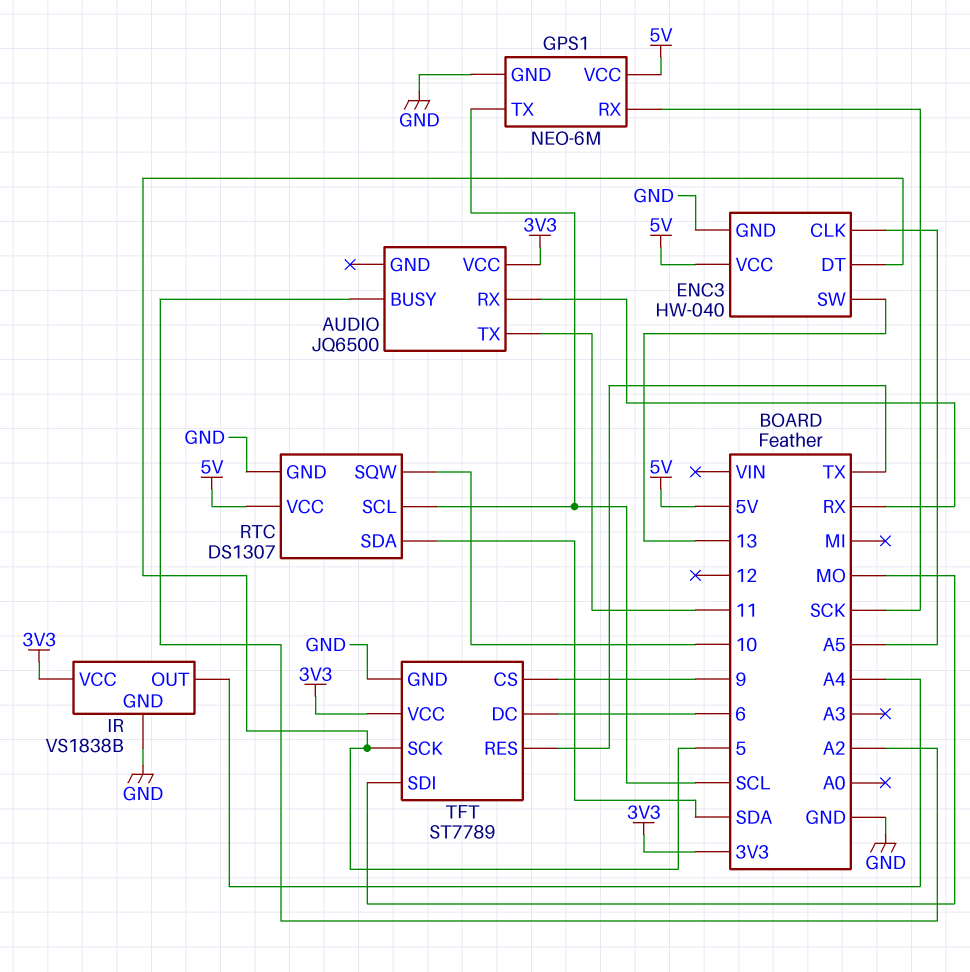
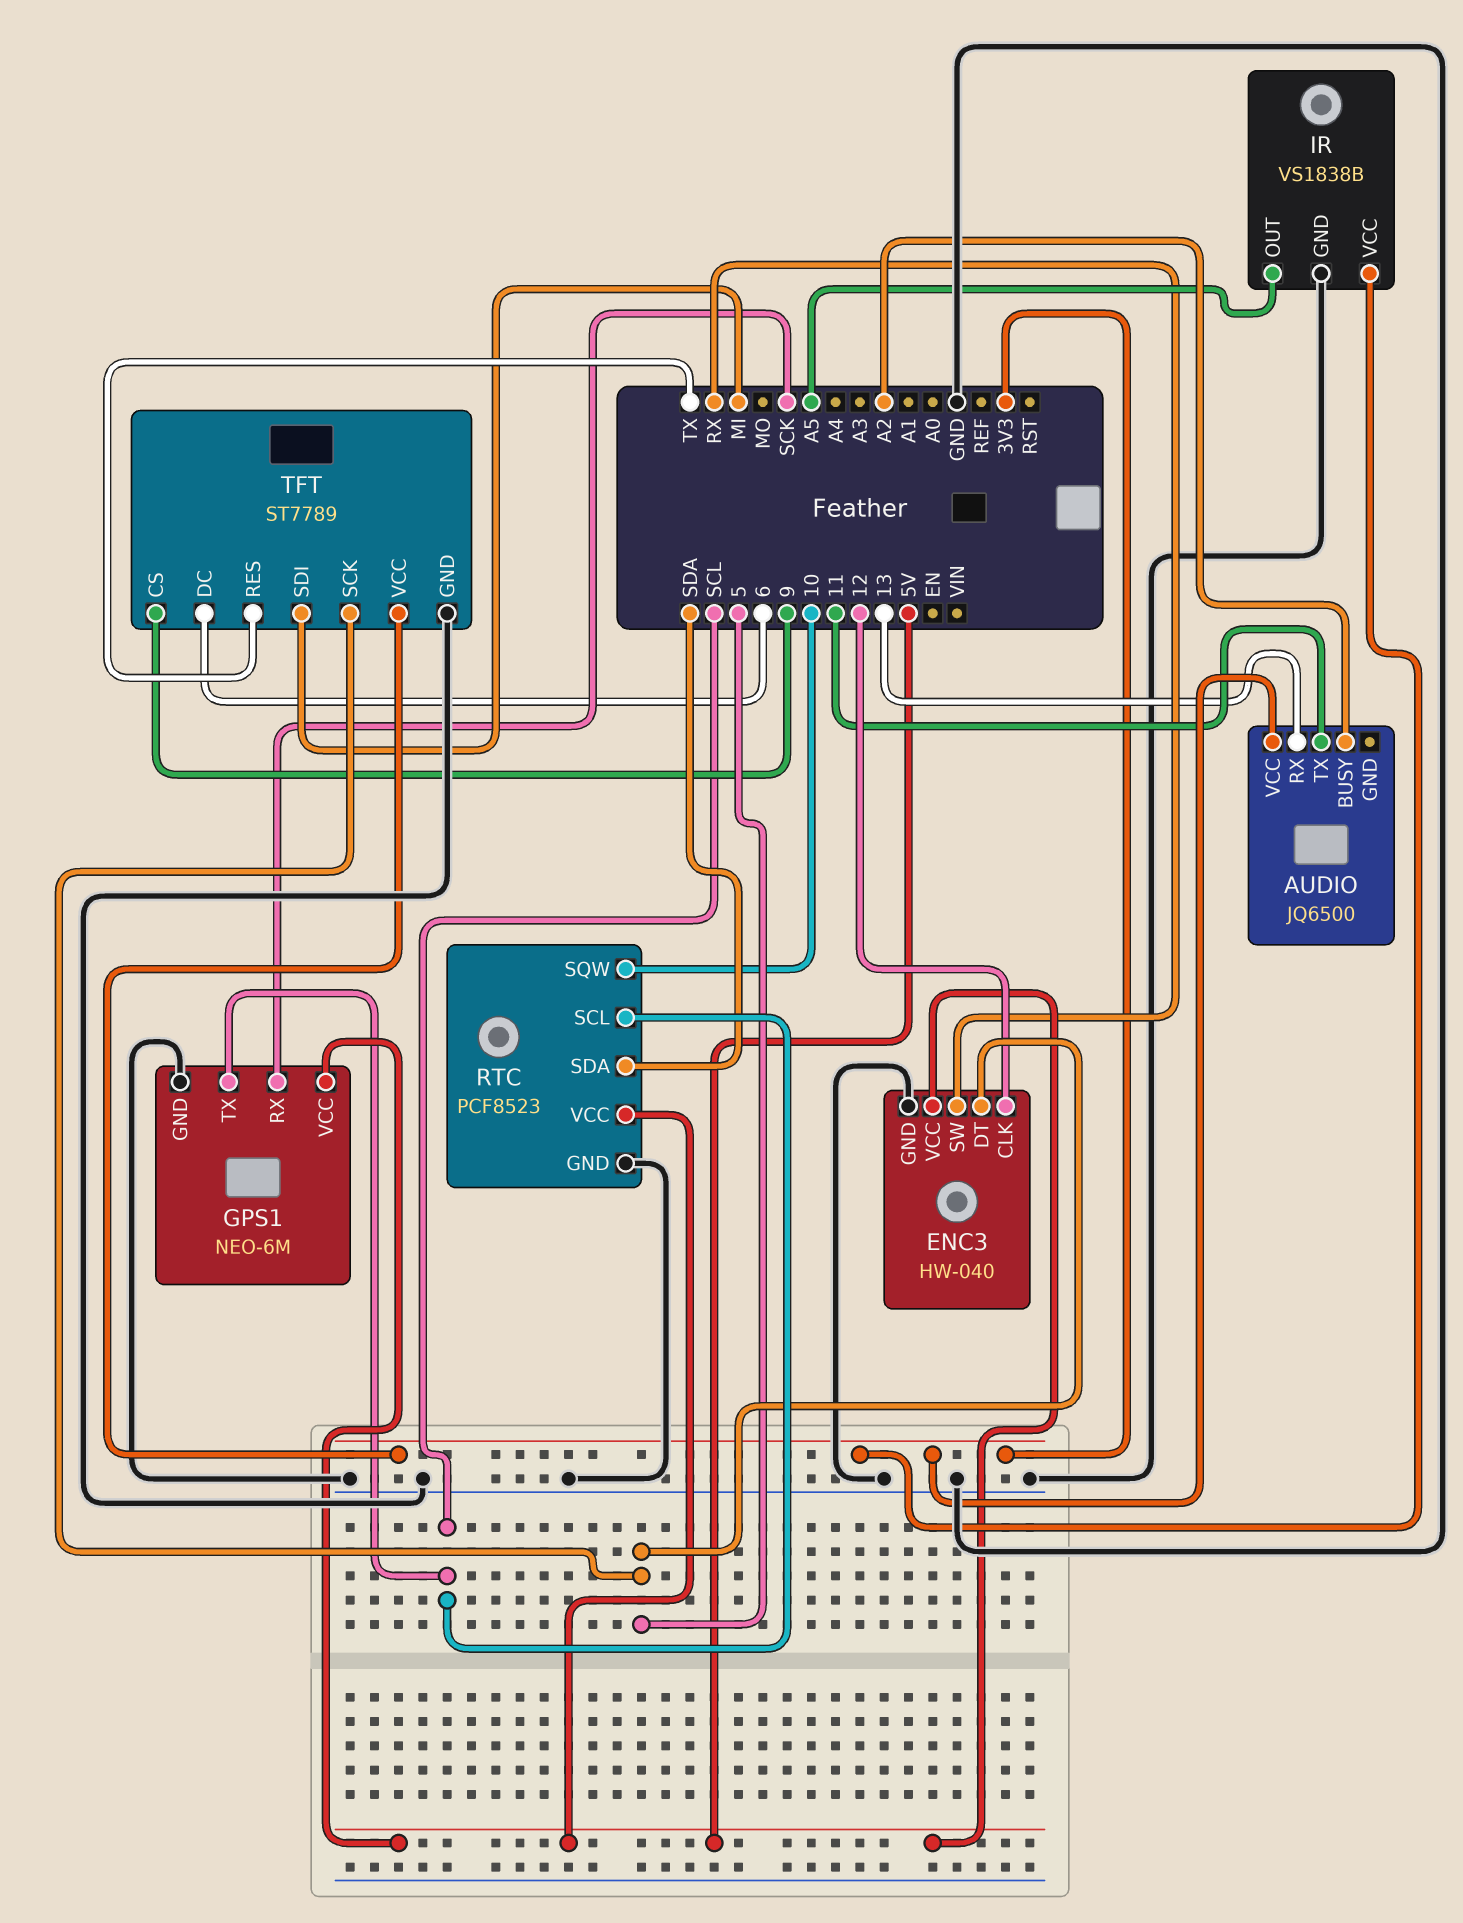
AUDIO pin RX: RX -> 13
ENC3 pin CLK: A5 -> 12
ENC3 pin SW: 13 -> RX
IR pin OUT: A4 -> A5
RTC: DS1307 -> PCF8523
TFT pin SDI: MO -> MI

